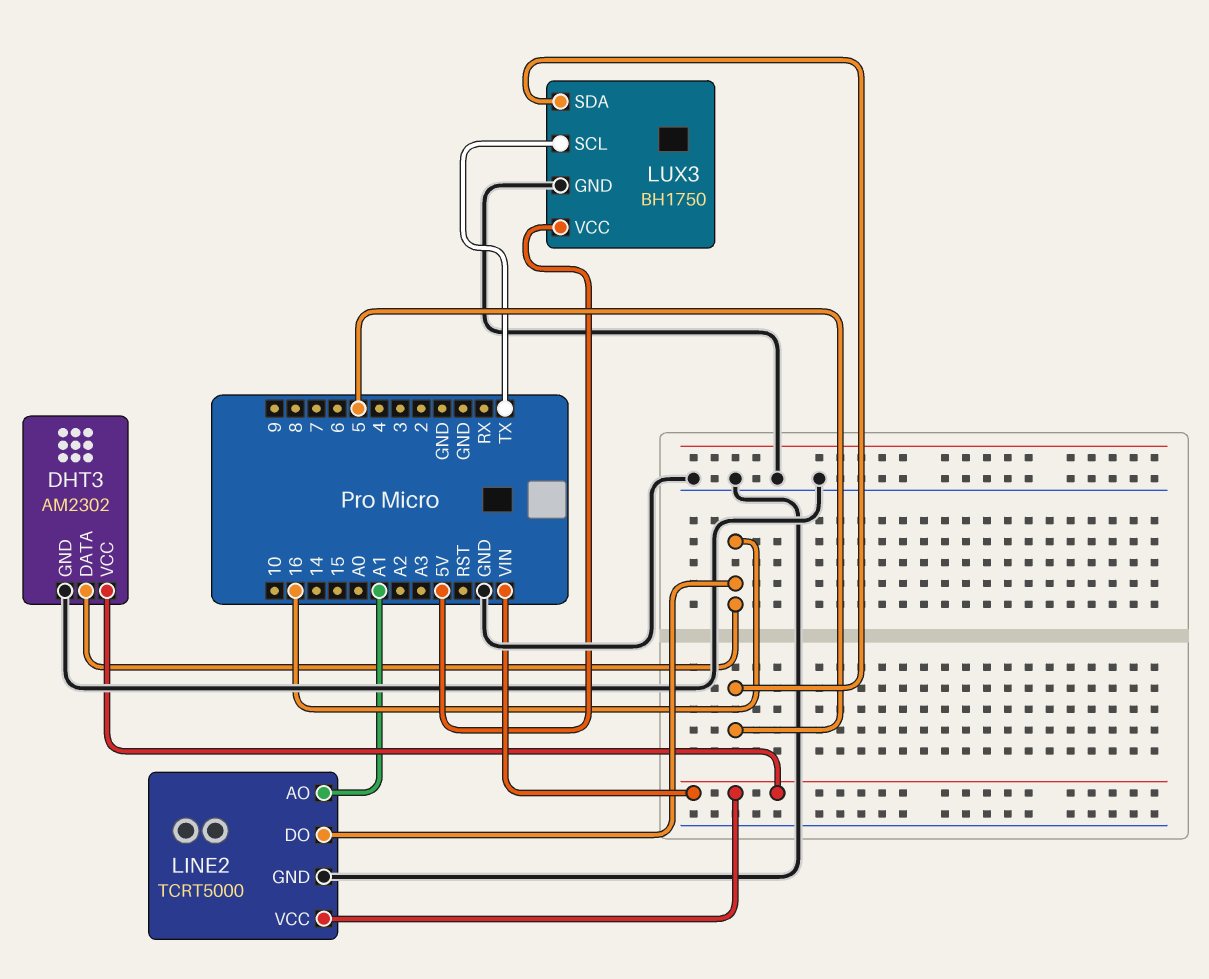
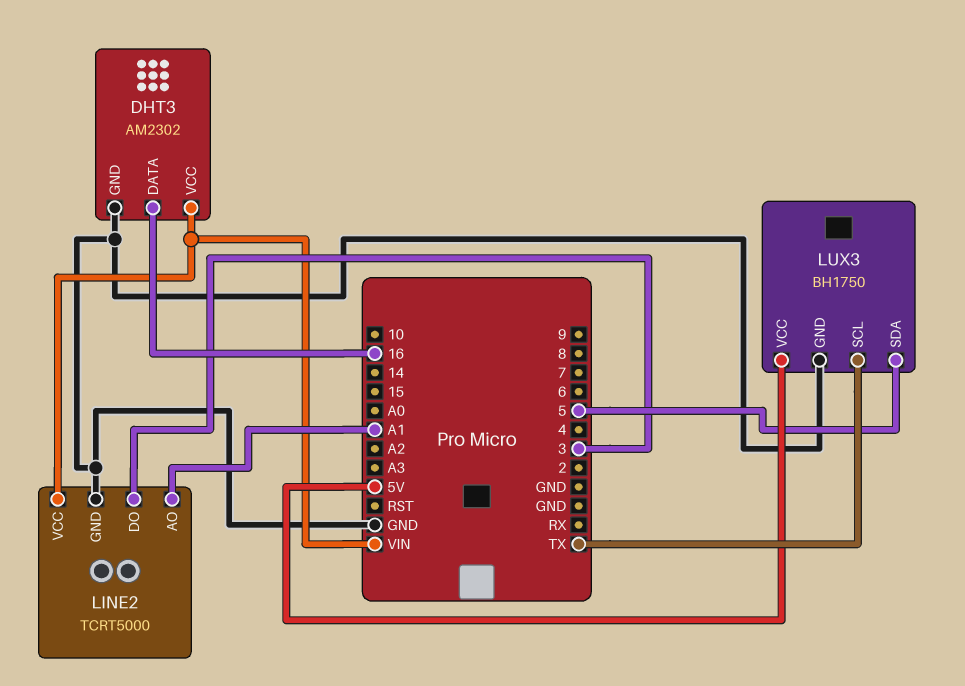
LINE2 pin DO: 16 -> 3

